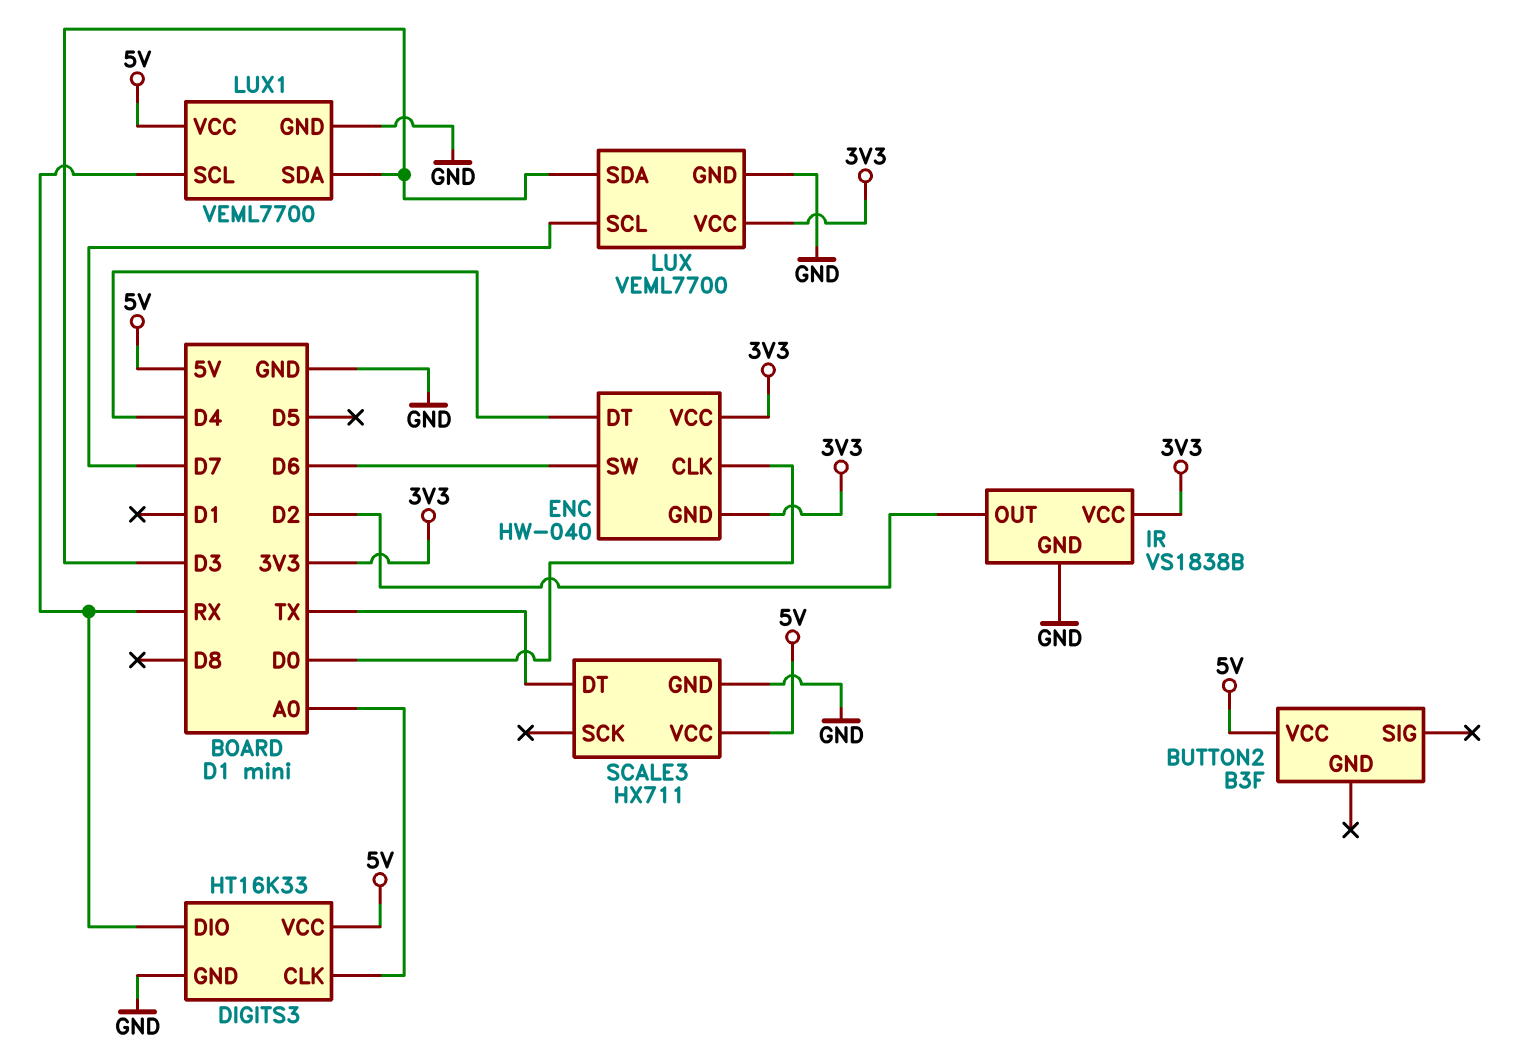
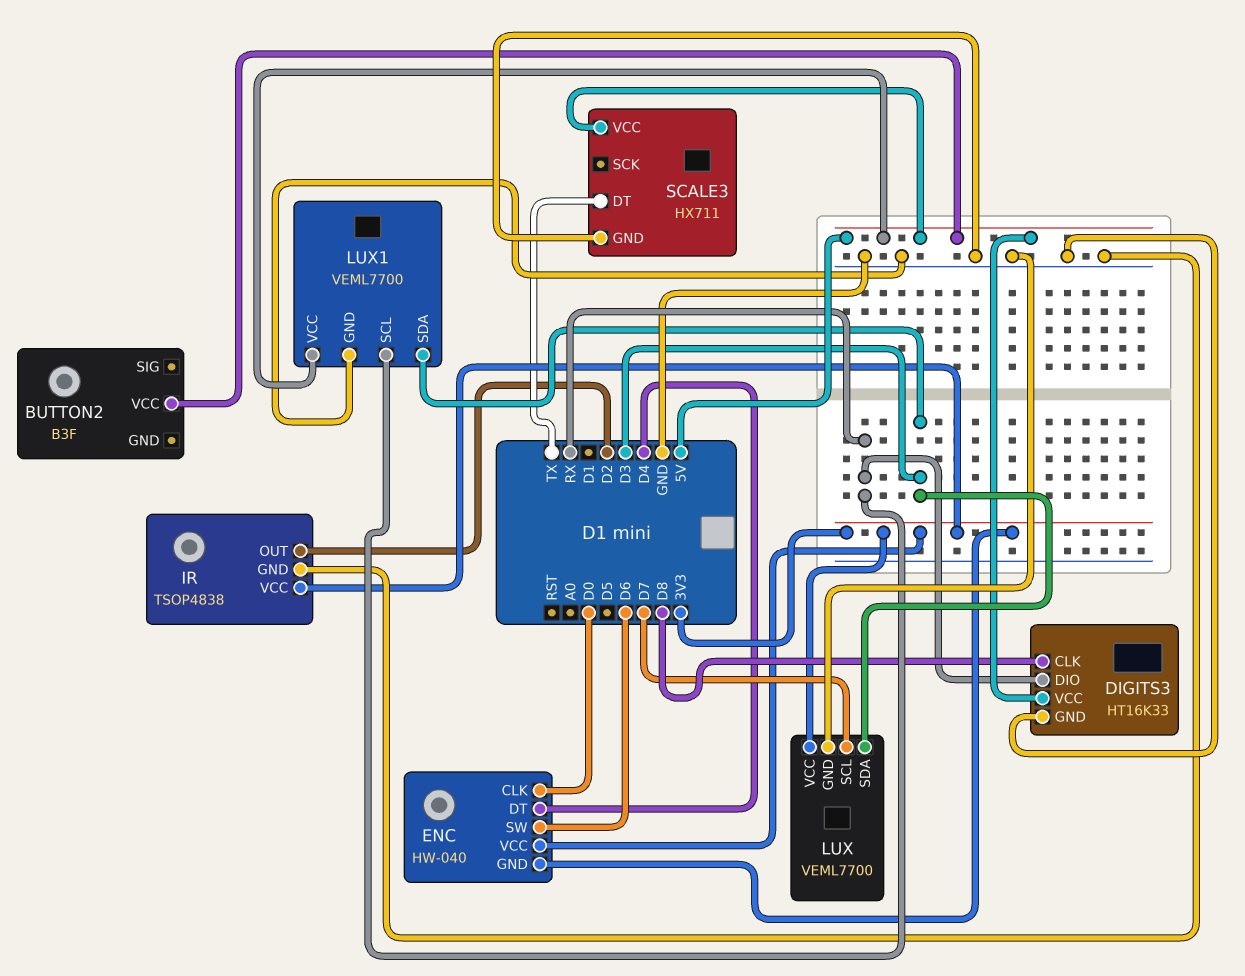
DIGITS3 pin CLK: A0 -> D8
IR: VS1838B -> TSOP4838

